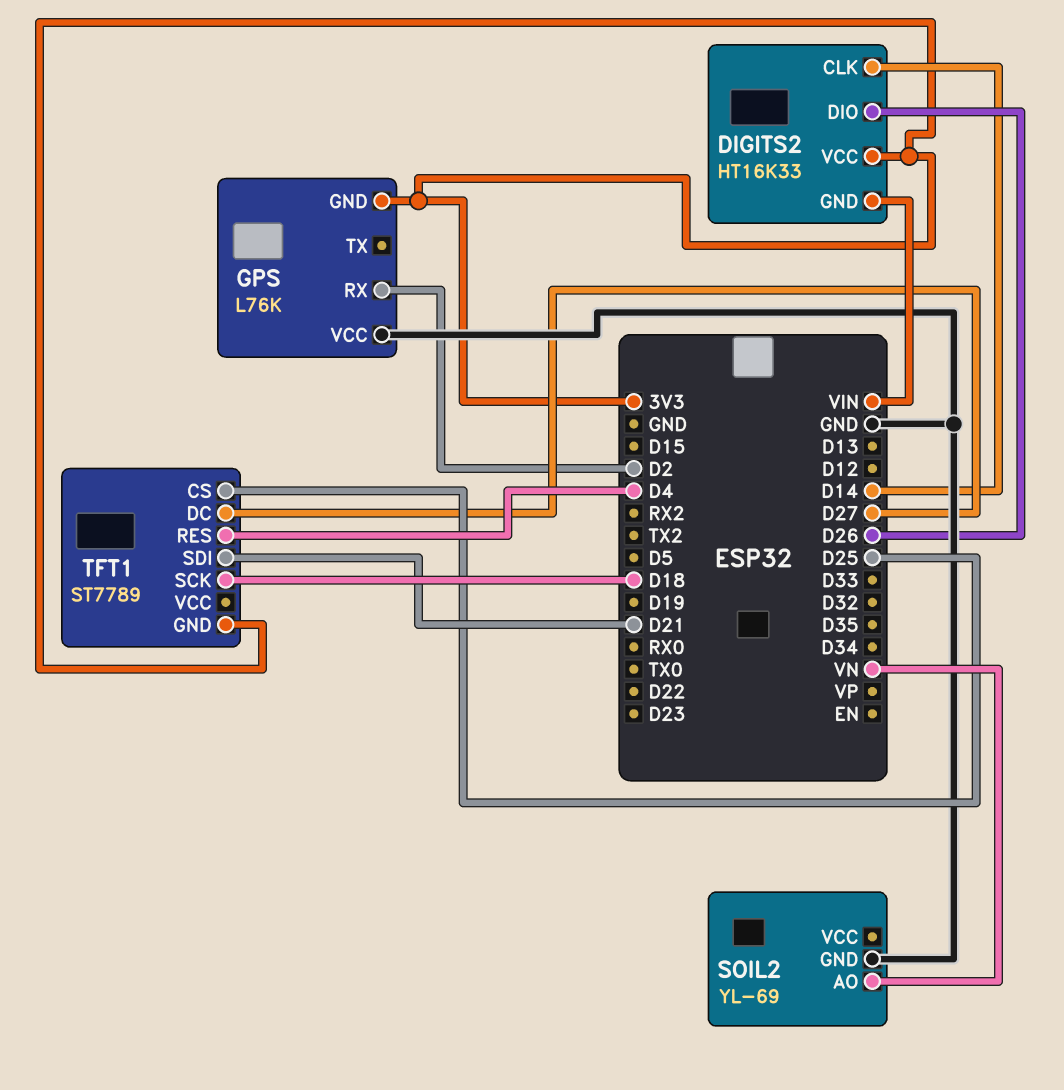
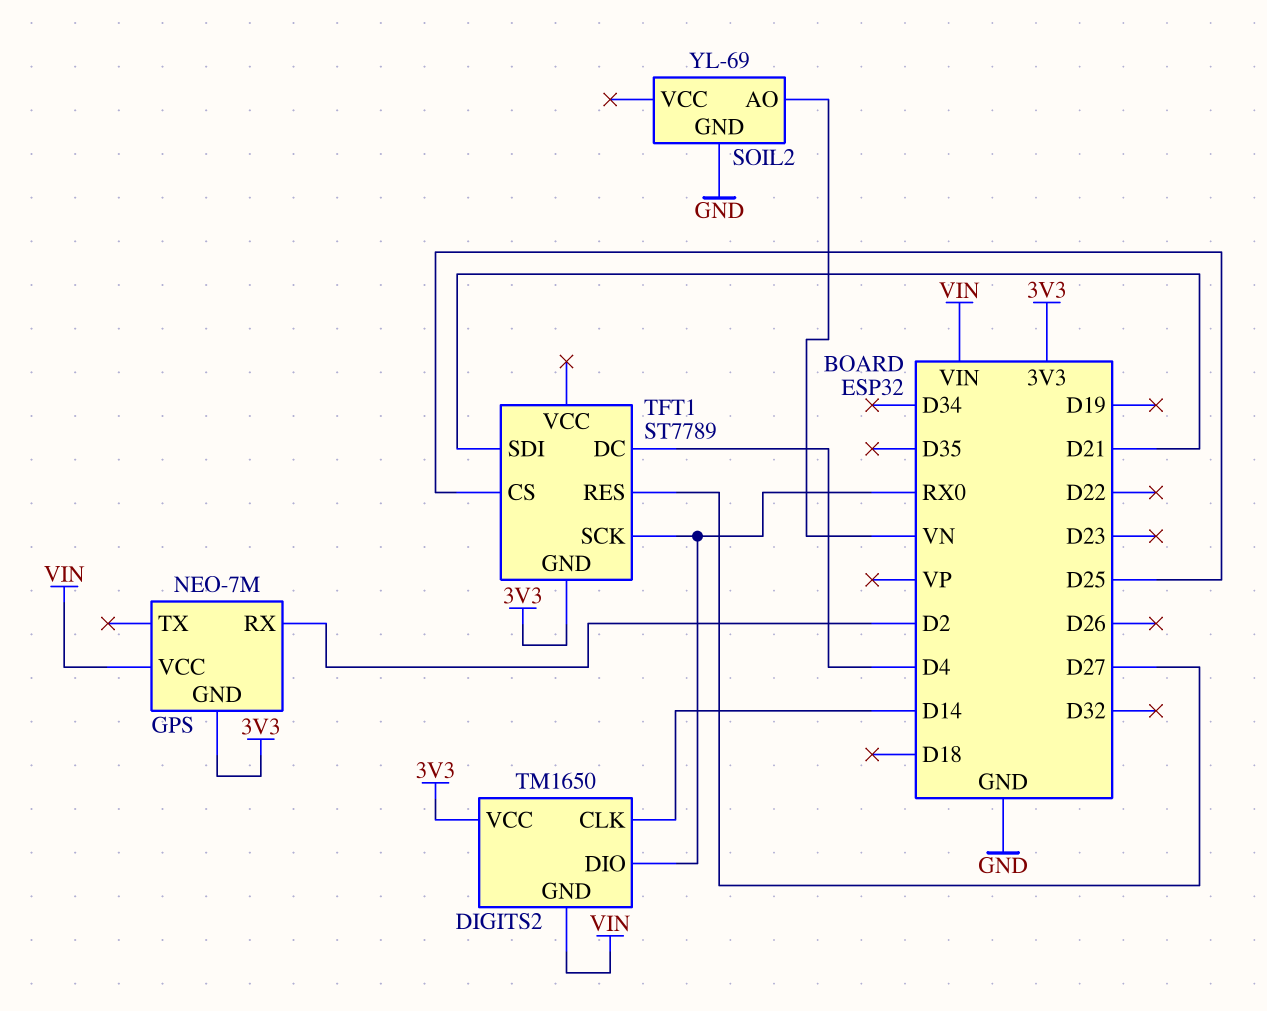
DIGITS2: HT16K33 -> TM1650
DIGITS2 pin DIO: D26 -> RX0
GPS: L76K -> NEO-7M
GPS pin VCC: GND -> VIN
TFT1 pin DC: D27 -> D4
TFT1 pin RES: D4 -> D27
TFT1 pin SCK: D18 -> RX0

